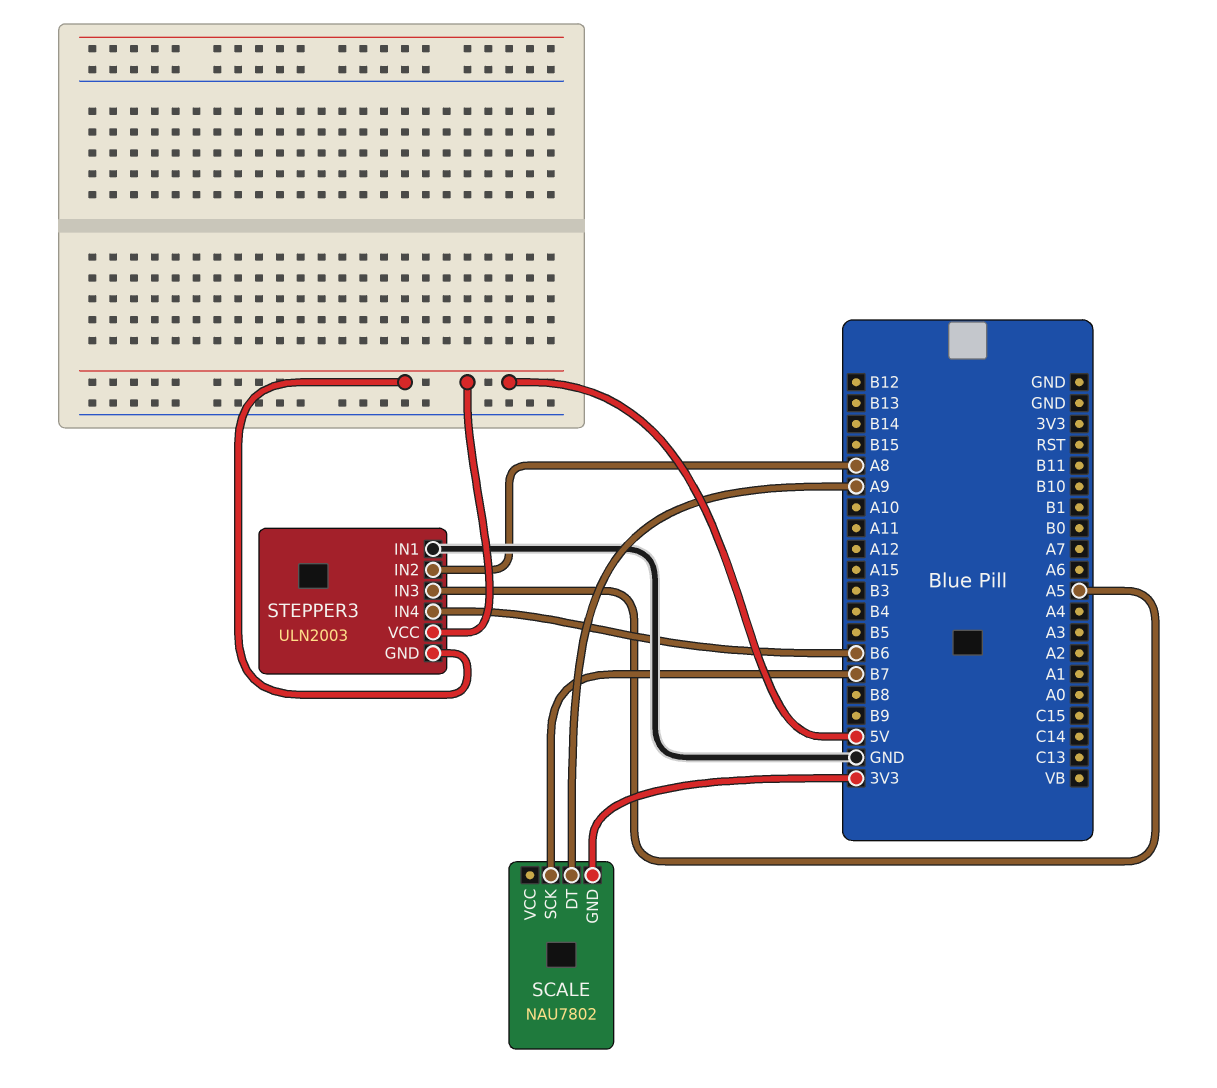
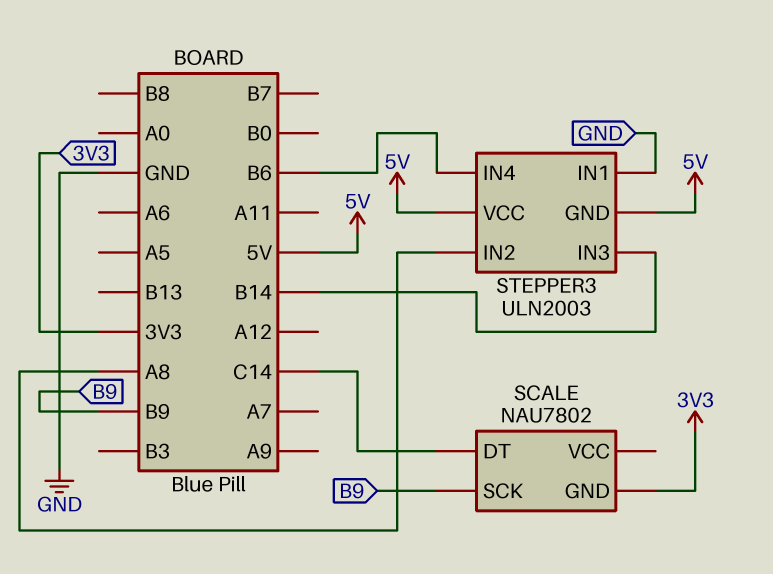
SCALE pin DT: A9 -> C14
SCALE pin SCK: B7 -> B9
STEPPER3 pin IN3: A5 -> B14

